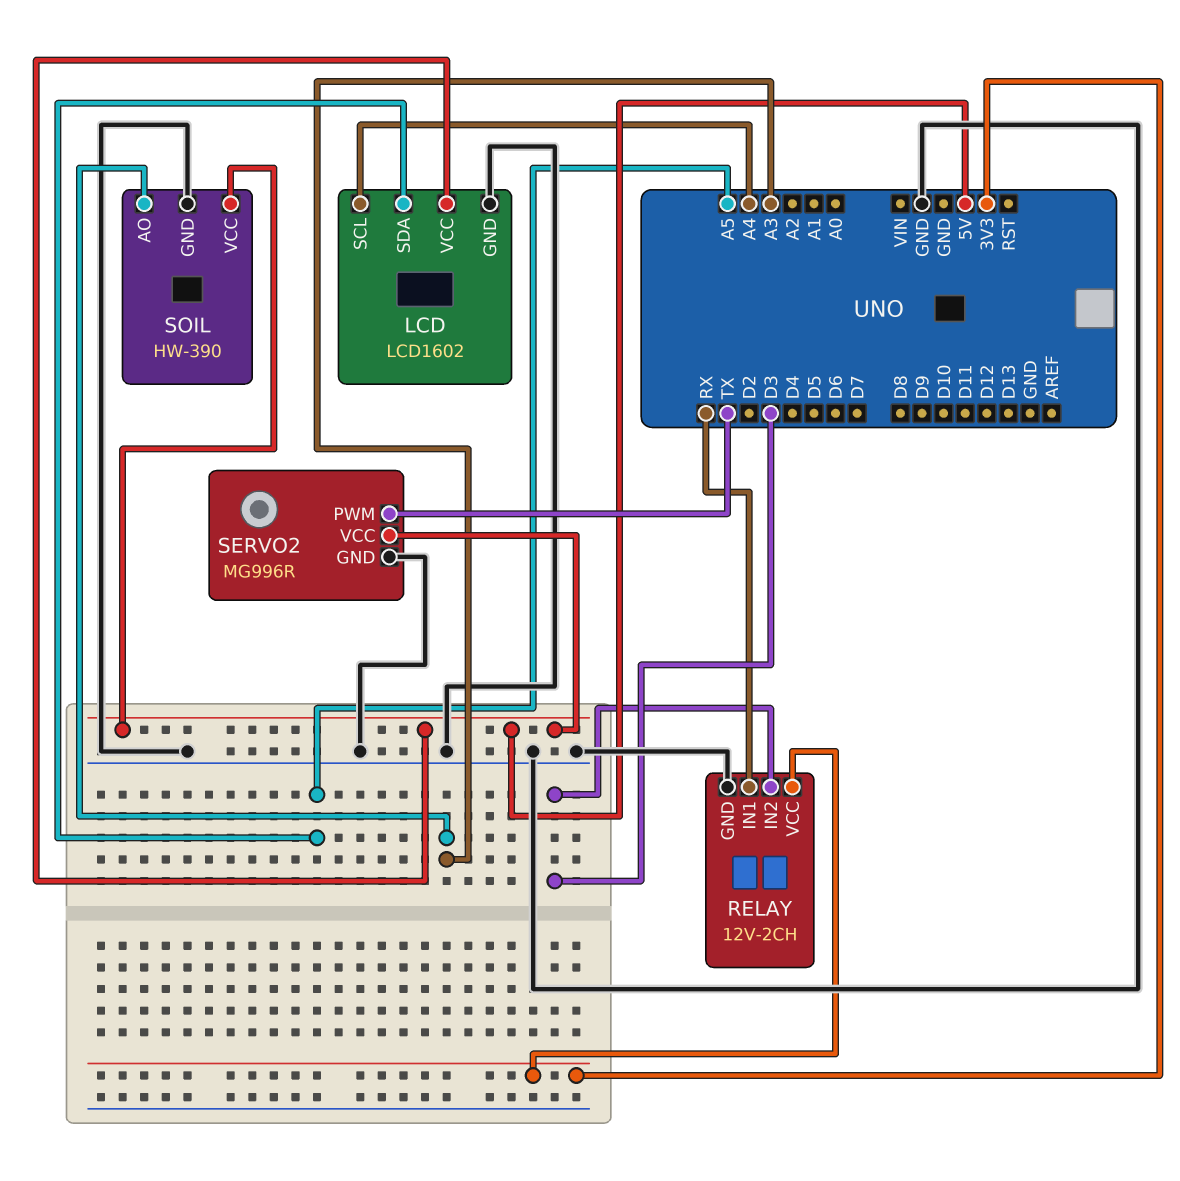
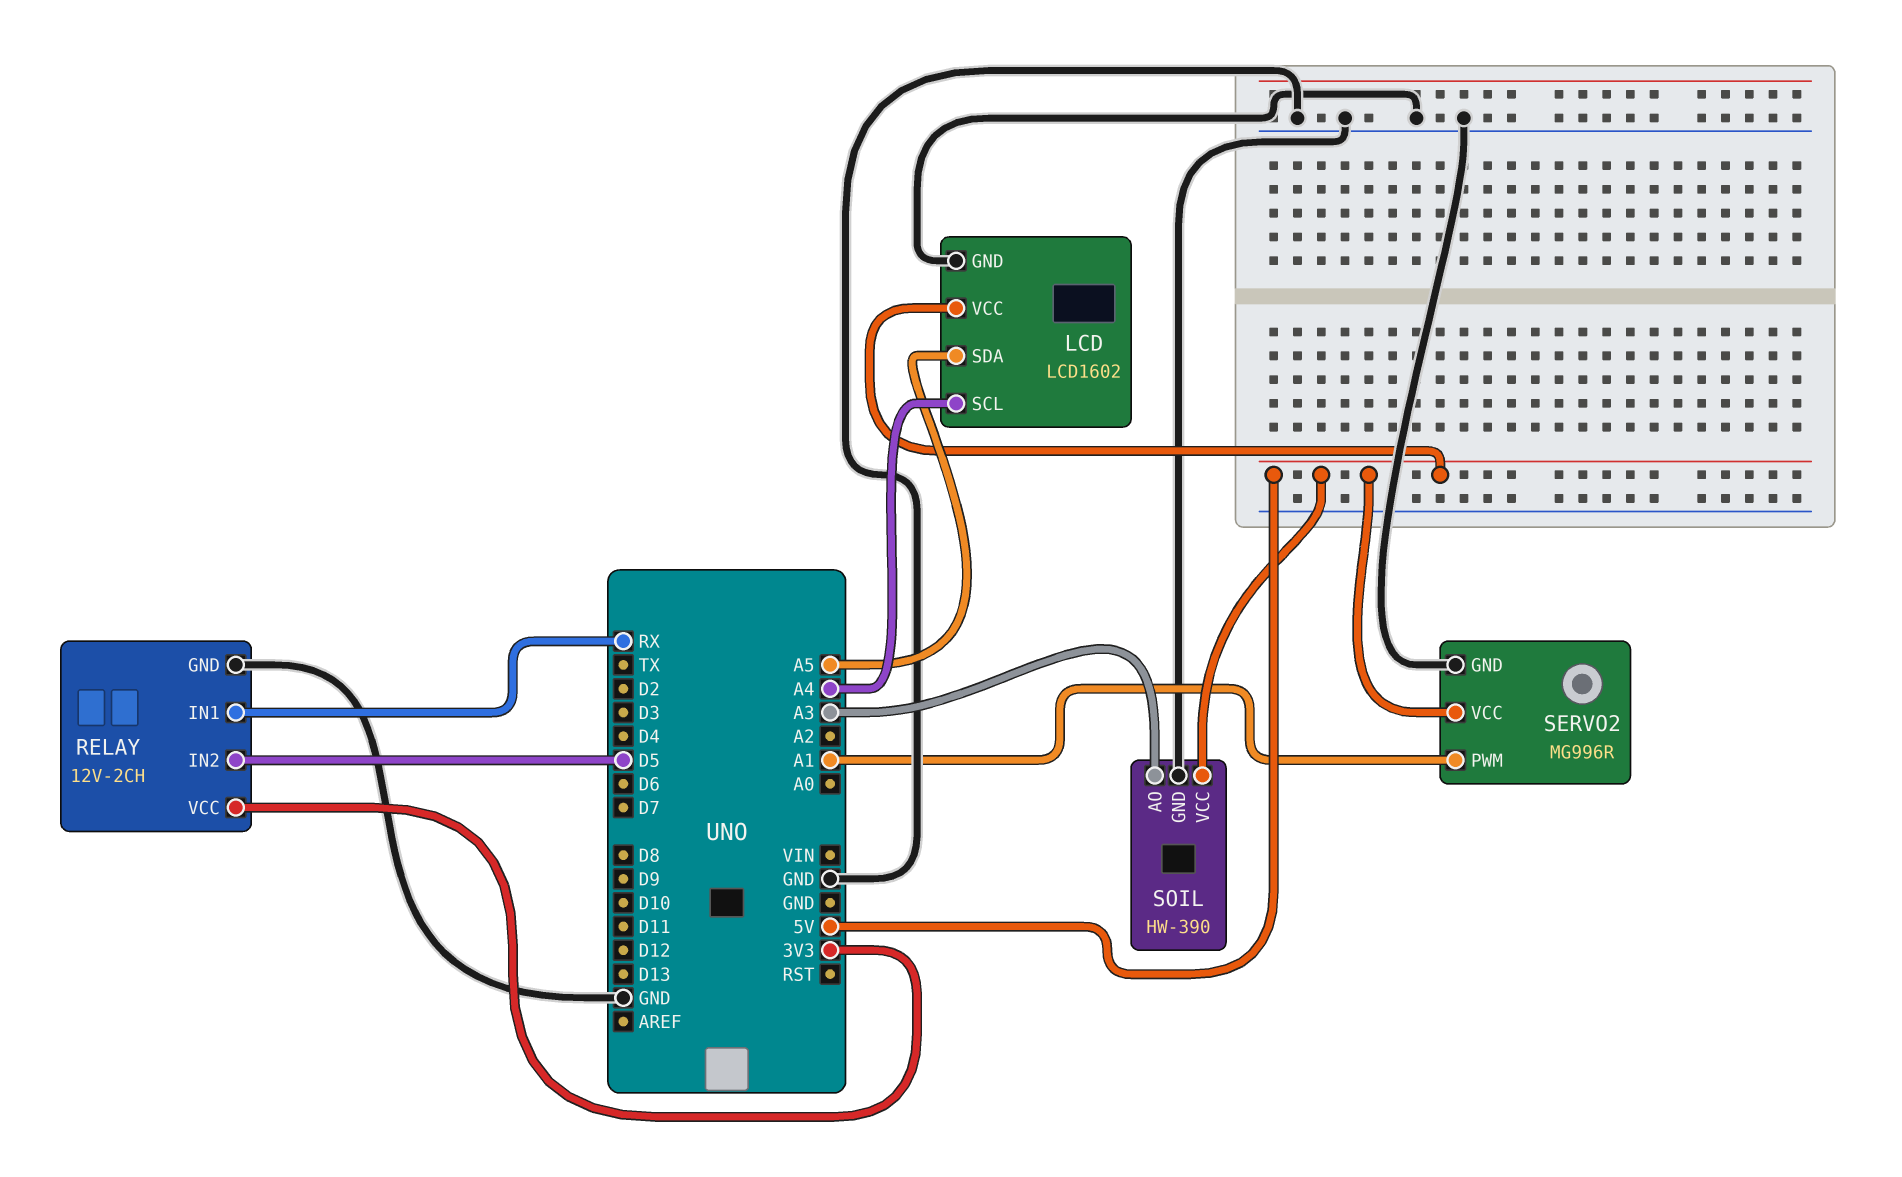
RELAY pin IN2: D3 -> D5
SERVO2 pin PWM: TX -> A1

